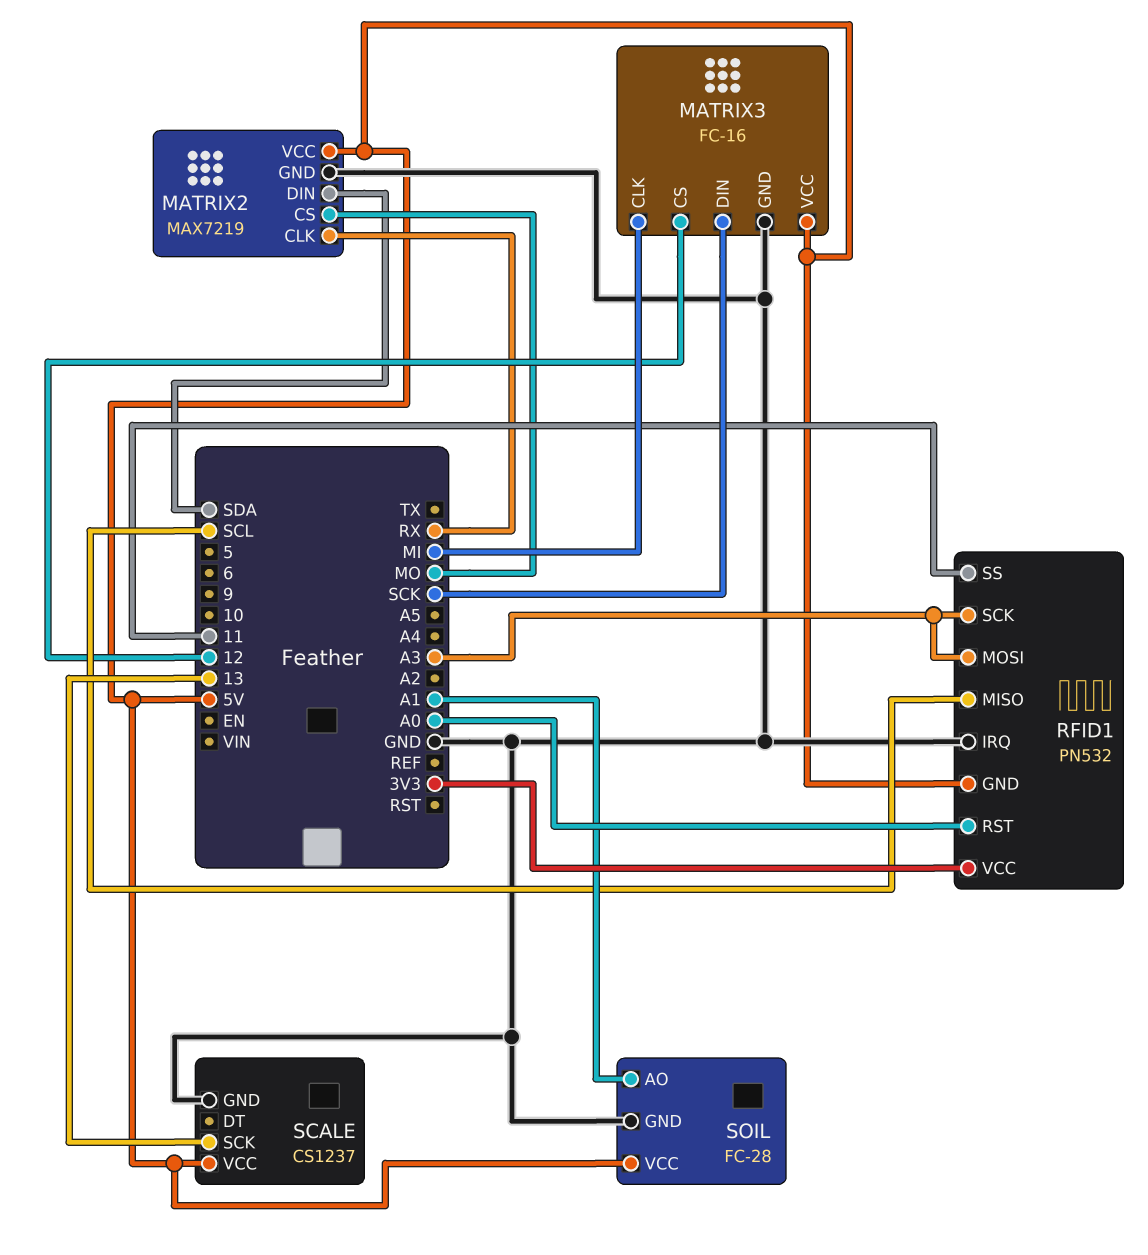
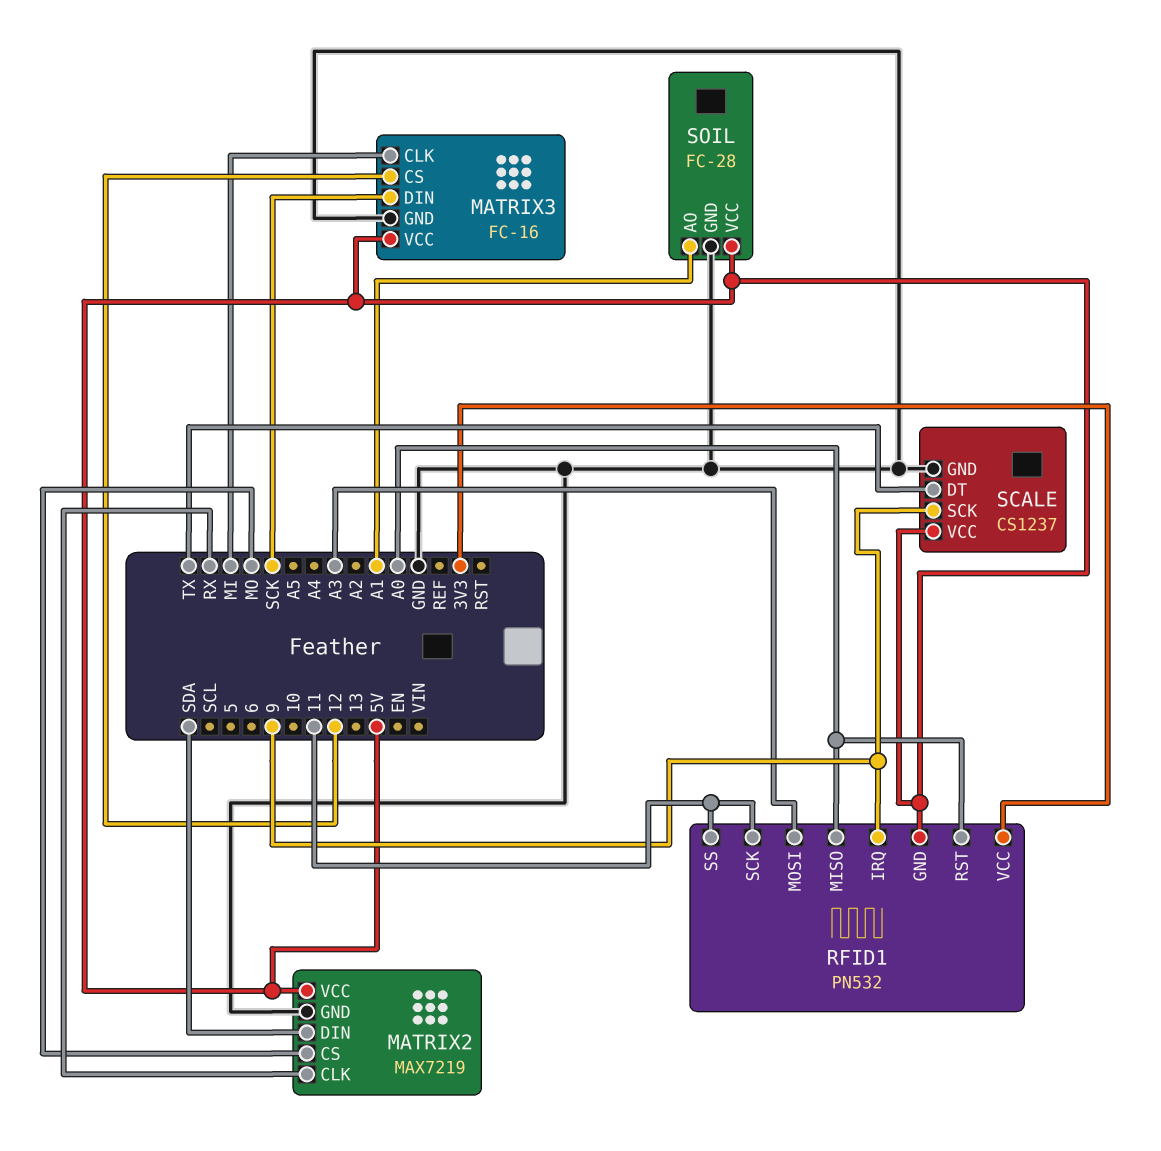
RFID1 pin IRQ: GND -> 9
RFID1 pin MISO: SCL -> A0
RFID1 pin SCK: A3 -> 11
SCALE pin DT: none -> TX
SCALE pin SCK: 13 -> 9

